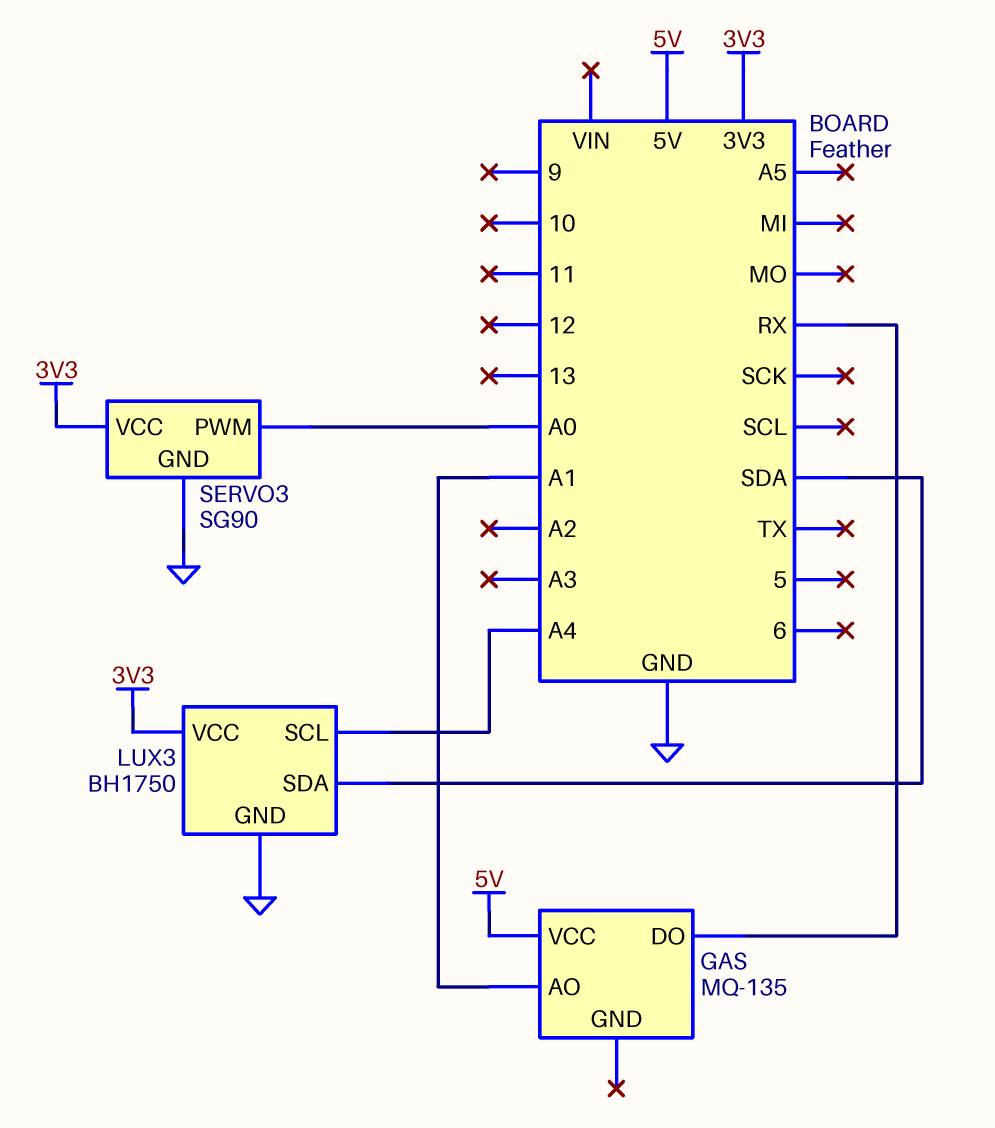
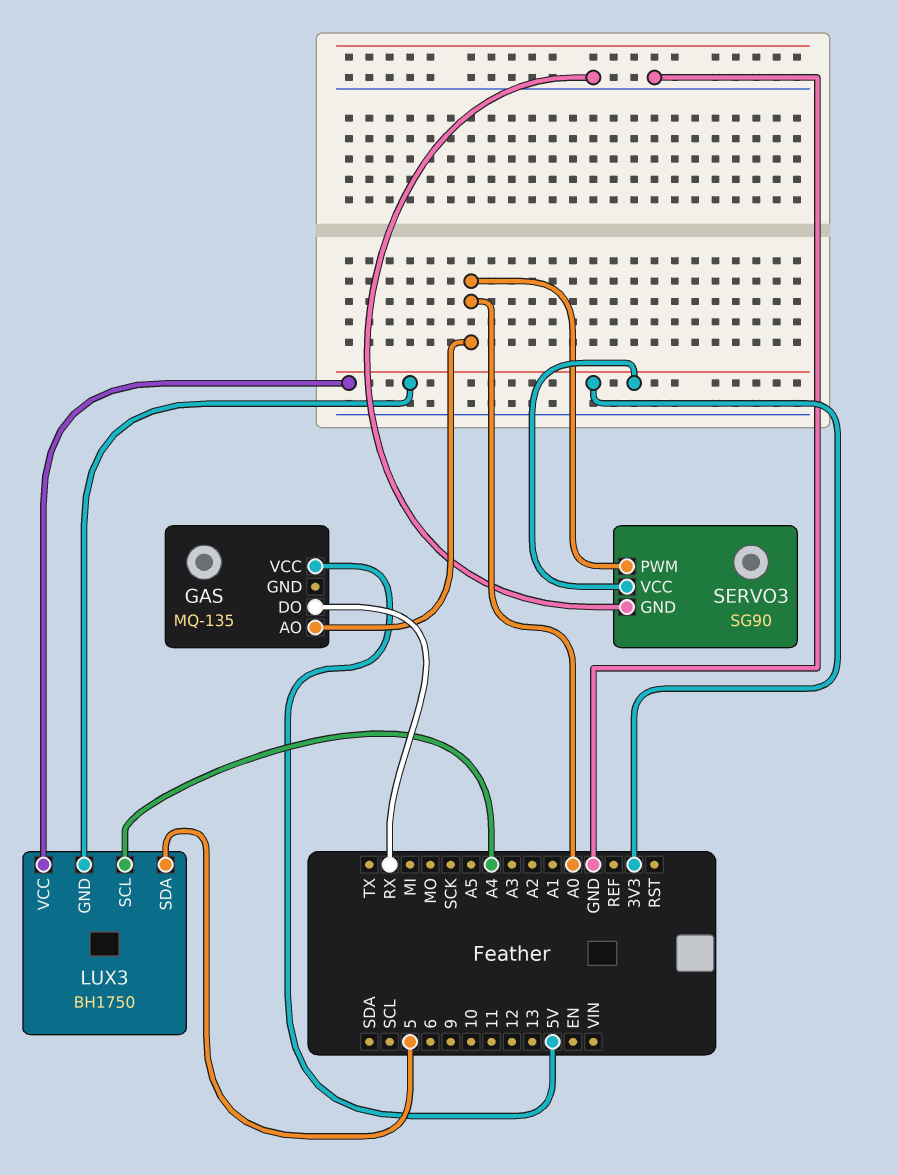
GAS pin AO: A1 -> A0
LUX3 pin GND: GND -> 3V3
LUX3 pin SDA: SDA -> 5

